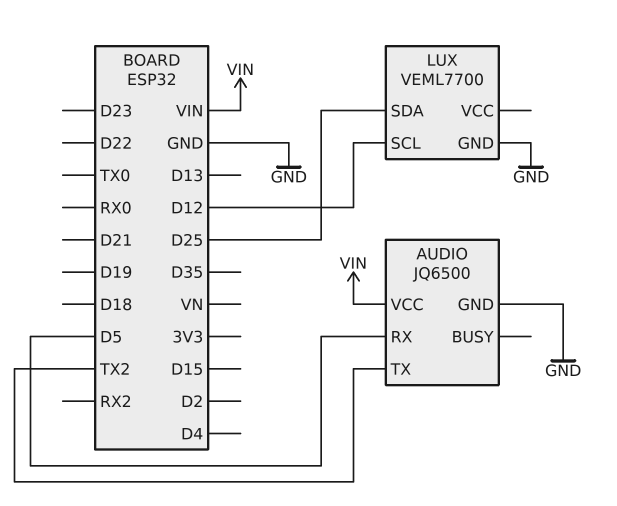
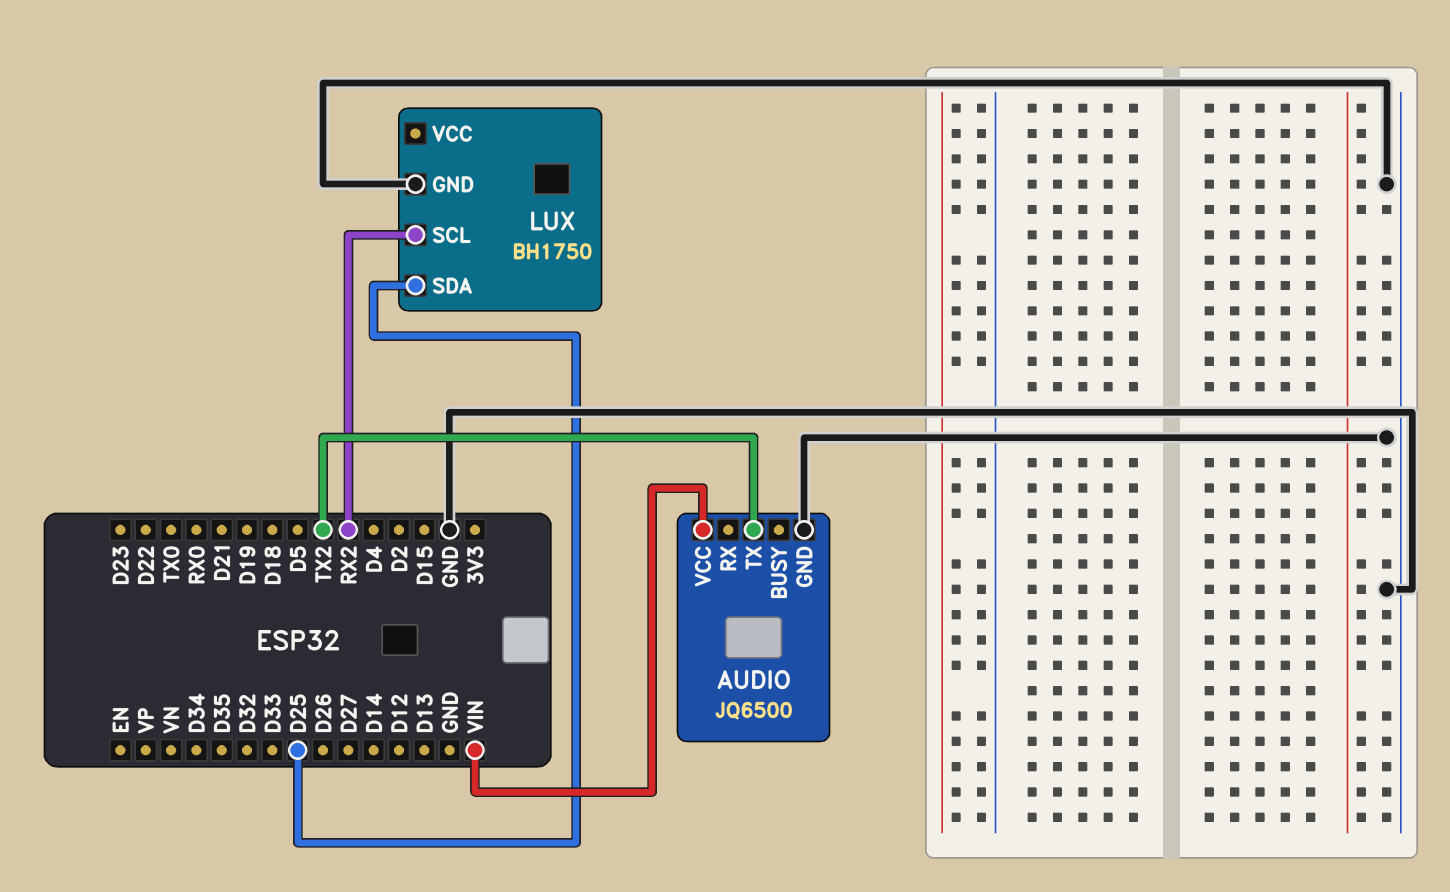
AUDIO pin RX: D5 -> none
LUX: VEML7700 -> BH1750
LUX pin SCL: D12 -> RX2

